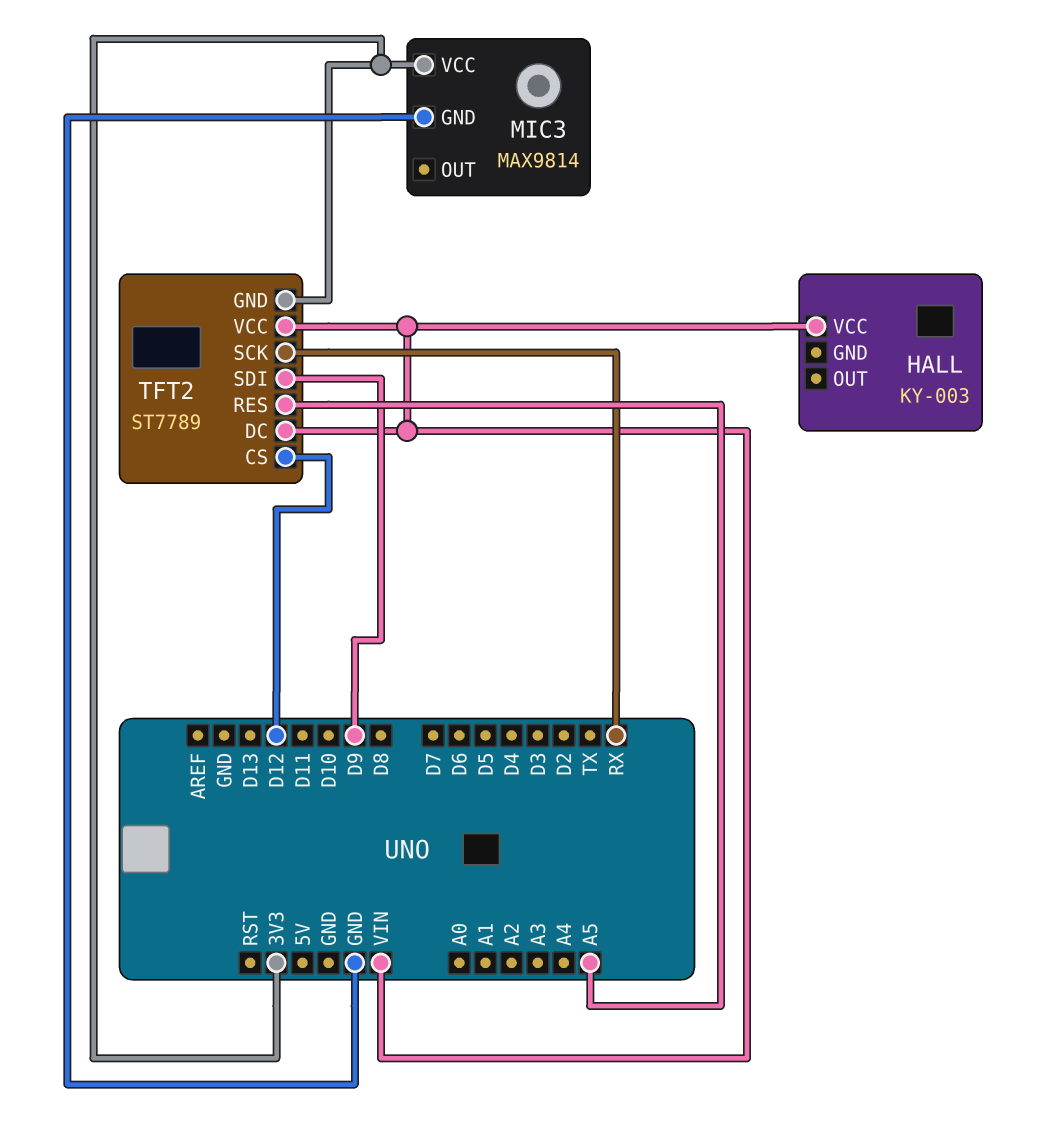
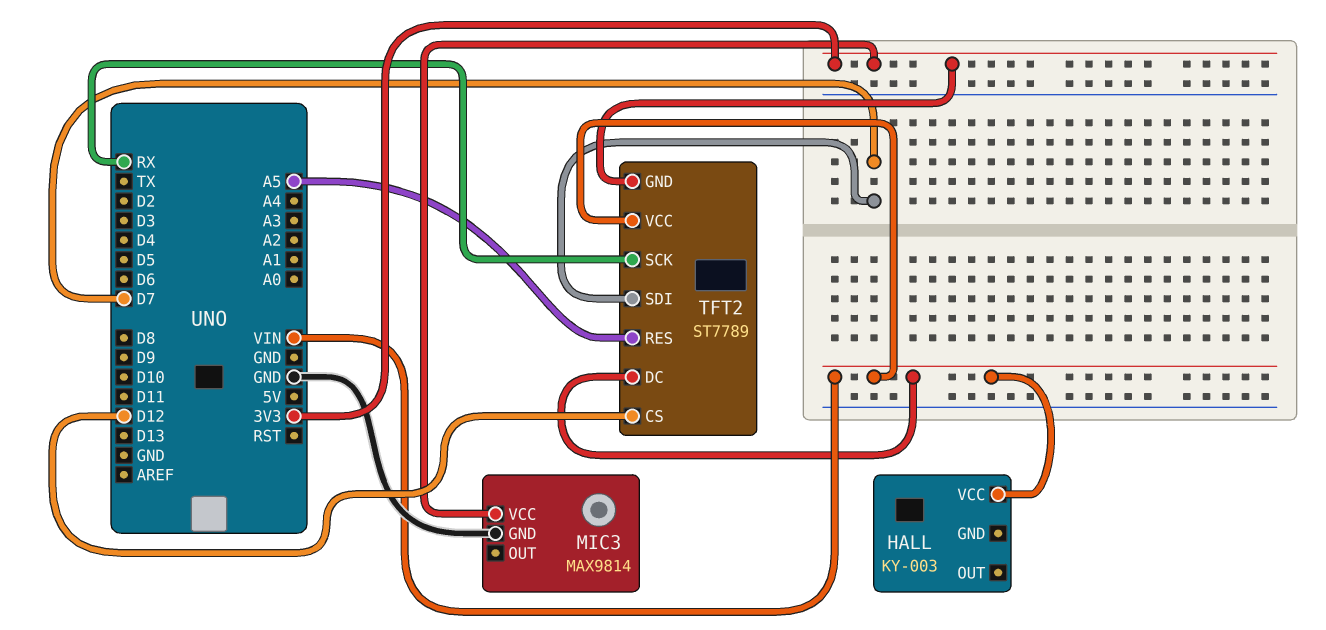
TFT2 pin SDI: D9 -> D7

